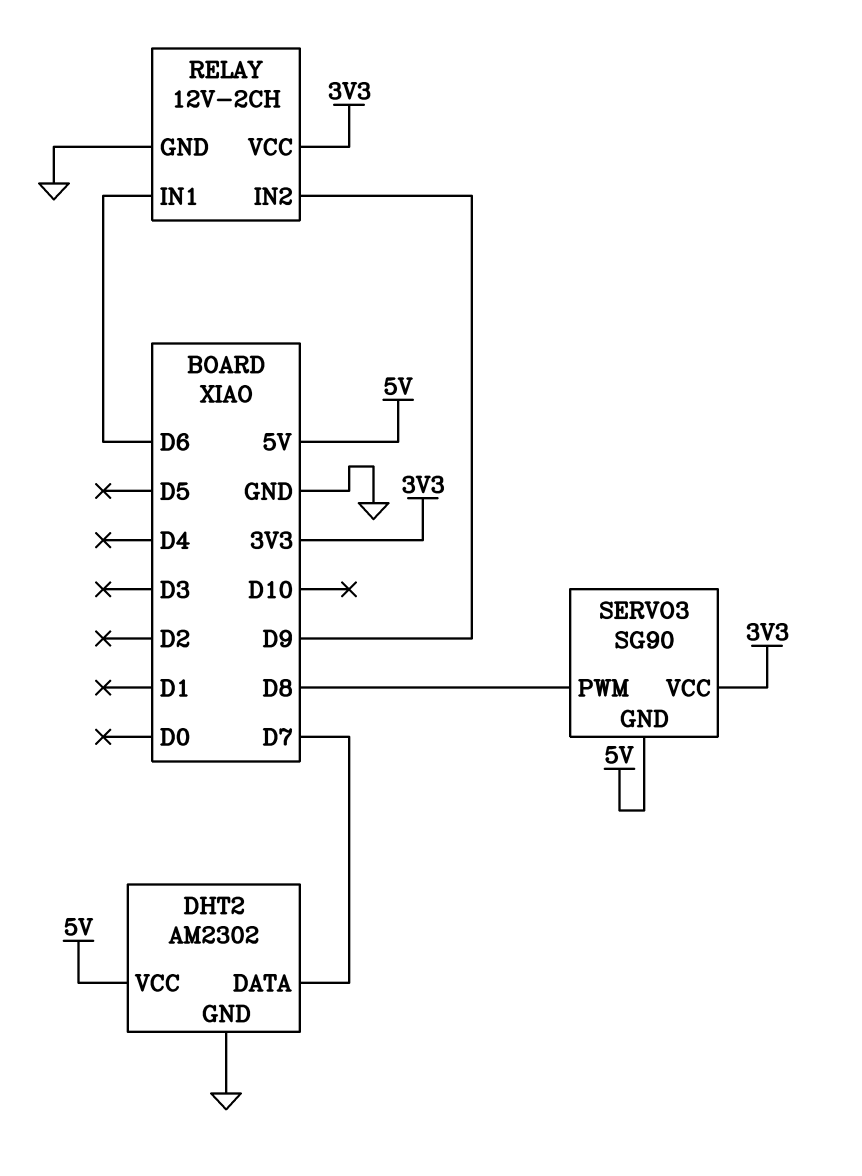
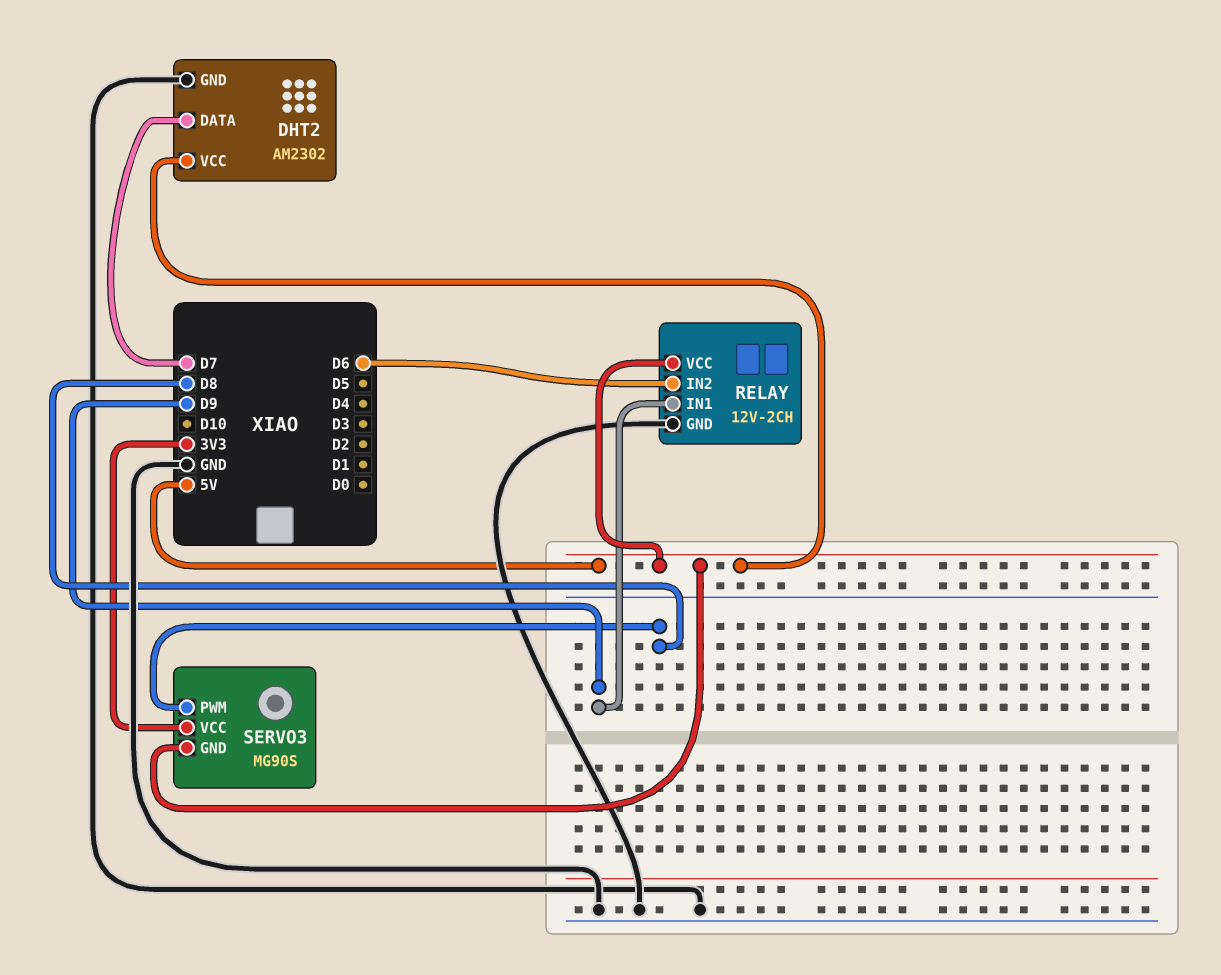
RELAY pin IN1: D6 -> D9
RELAY pin IN2: D9 -> D6
RELAY pin VCC: 3V3 -> 5V
SERVO3: SG90 -> MG90S

